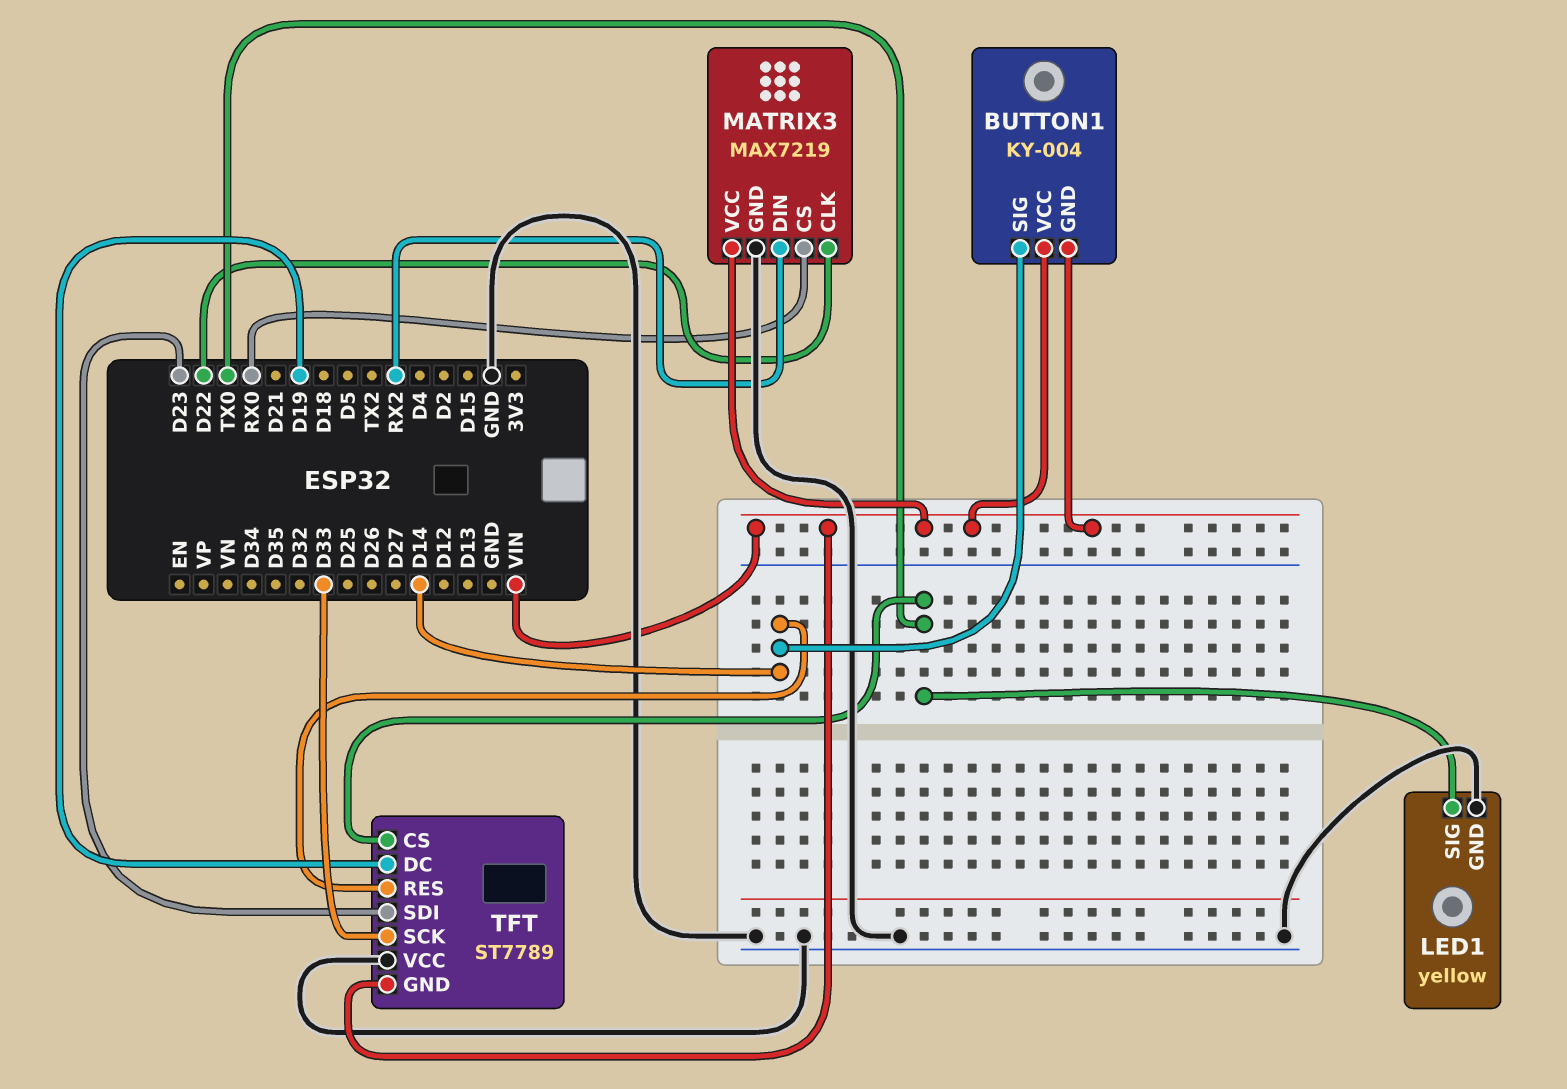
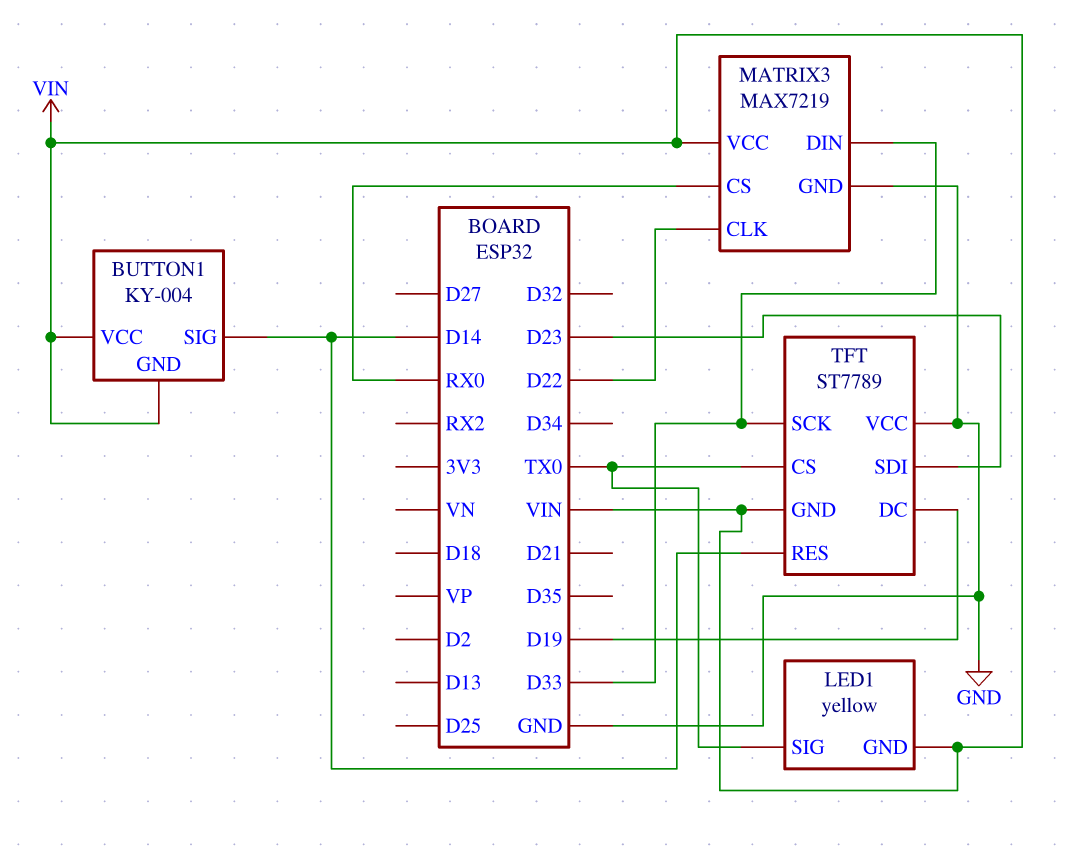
LED1 pin GND: GND -> VIN
MATRIX3 pin DIN: RX2 -> D33

